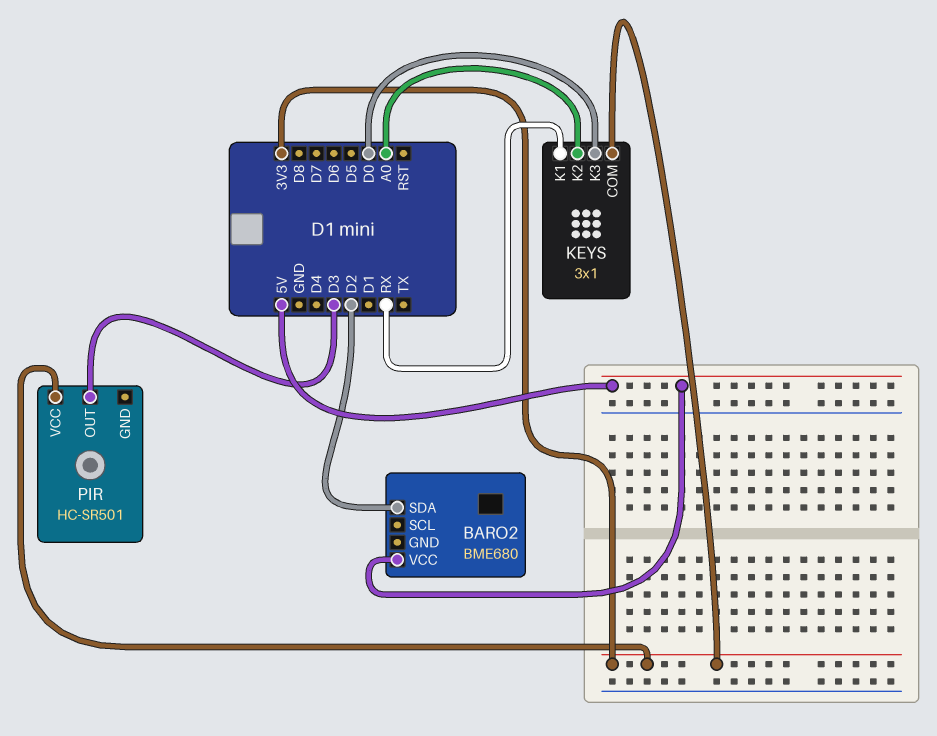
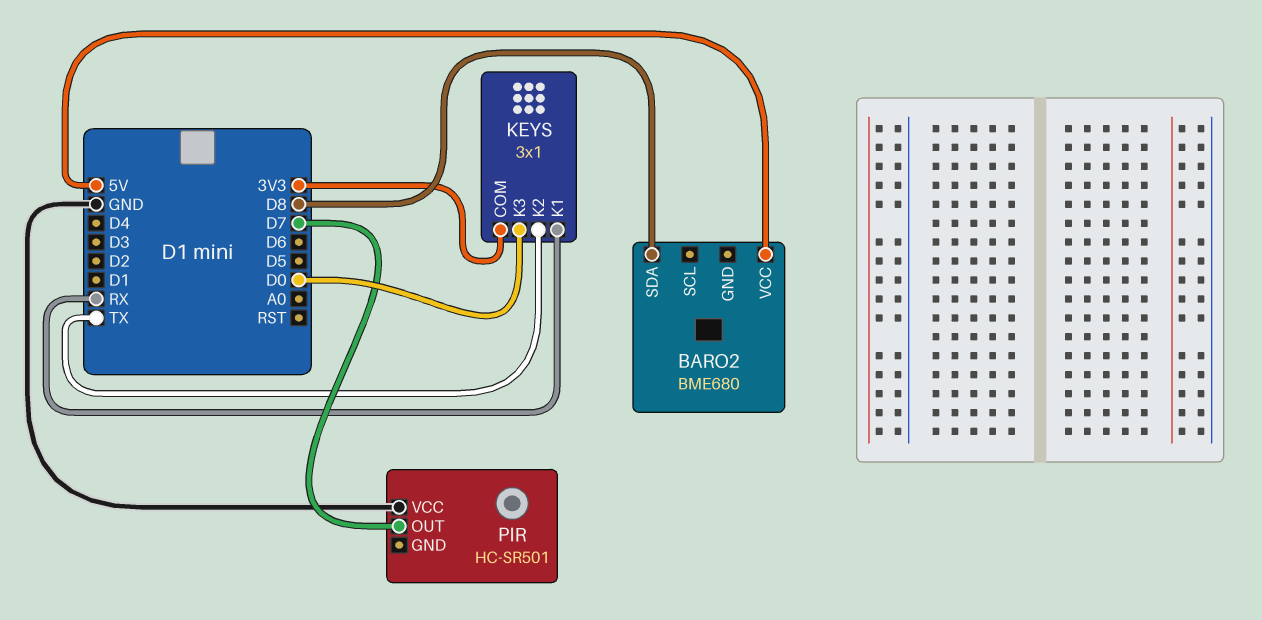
BARO2 pin SDA: D2 -> D8
KEYS pin K2: A0 -> TX
PIR pin OUT: D3 -> D7
PIR pin VCC: 3V3 -> GND

